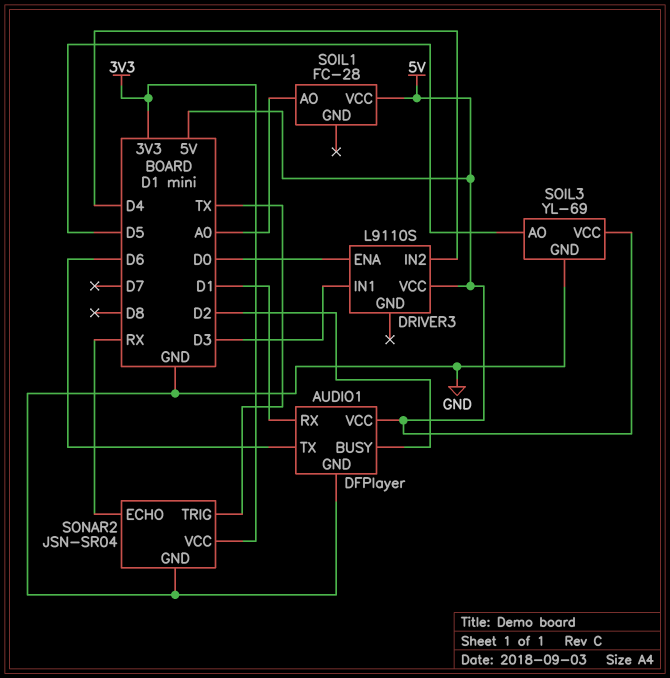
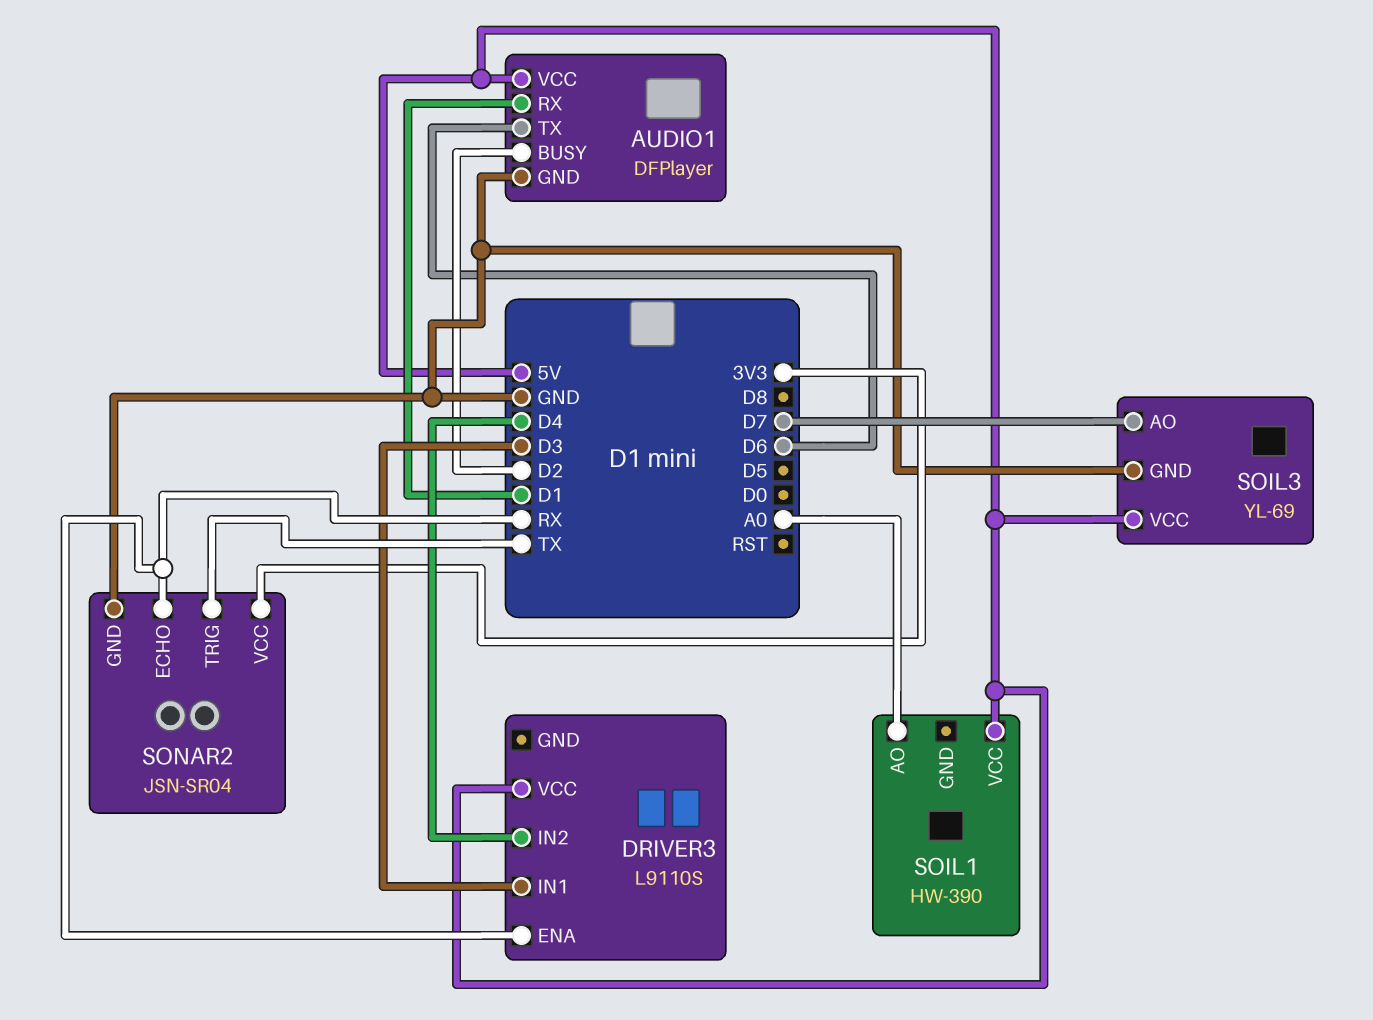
DRIVER3 pin ENA: D0 -> RX
SOIL1: FC-28 -> HW-390
SOIL3 pin AO: D5 -> D7

